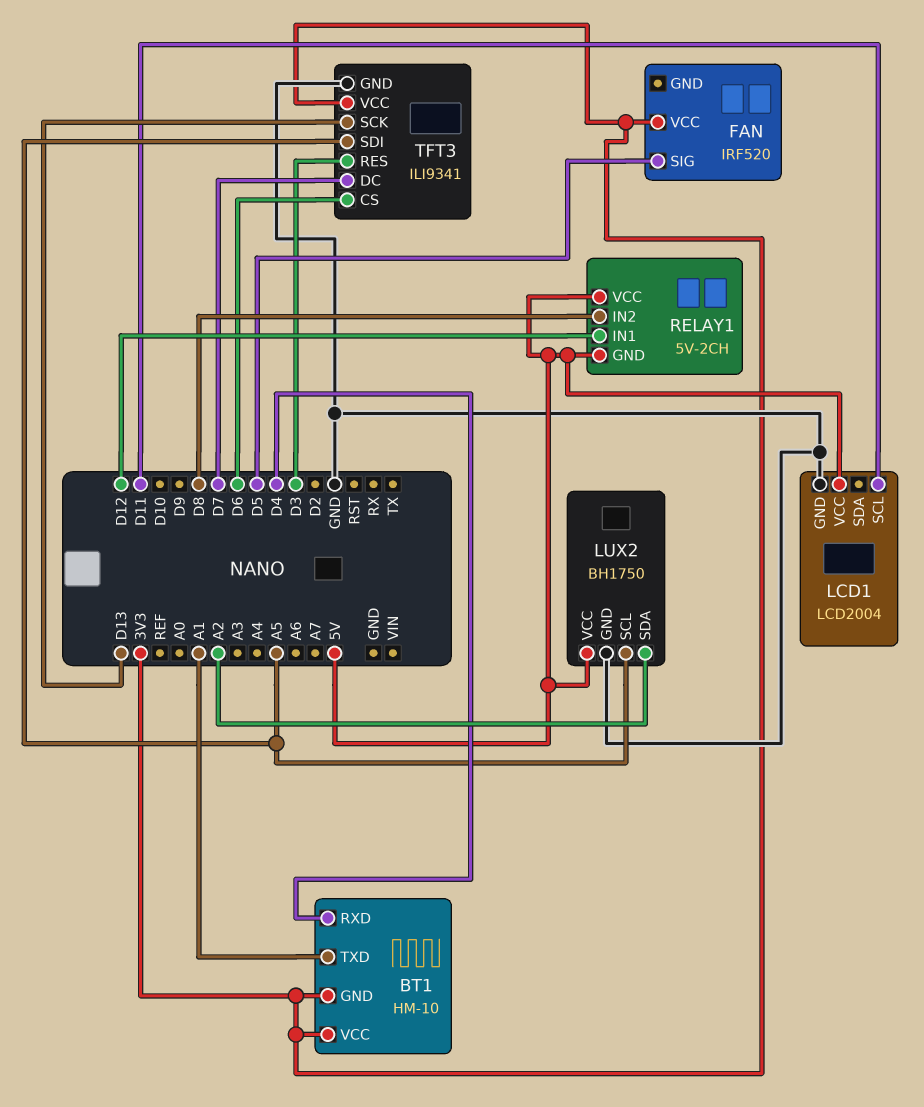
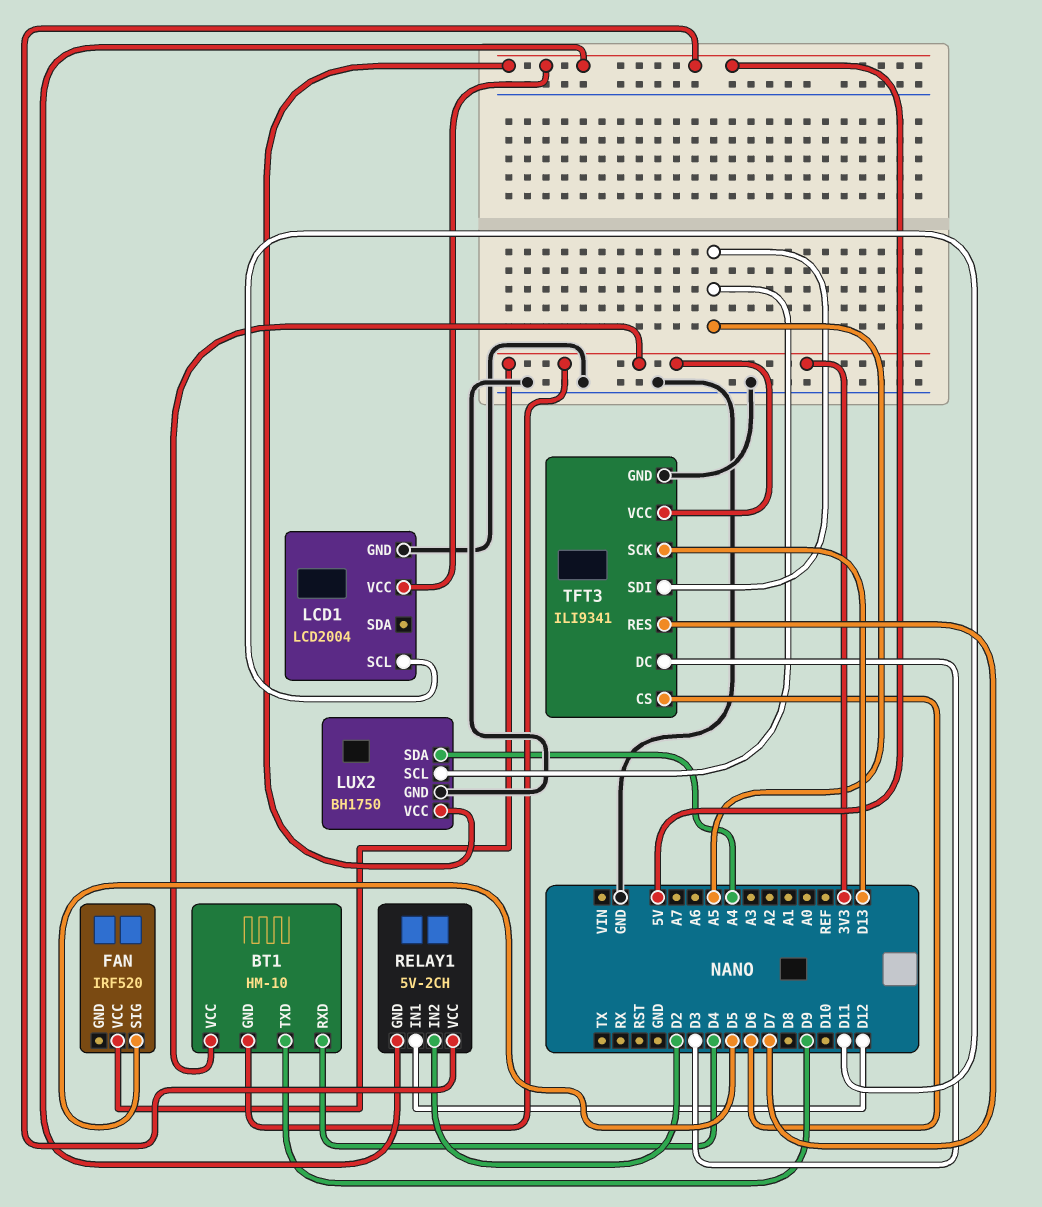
BT1 pin TXD: A1 -> D9
LUX2 pin SDA: A2 -> A4
RELAY1 pin IN2: D8 -> D2
TFT3 pin DC: D7 -> D3
TFT3 pin RES: D3 -> D7

